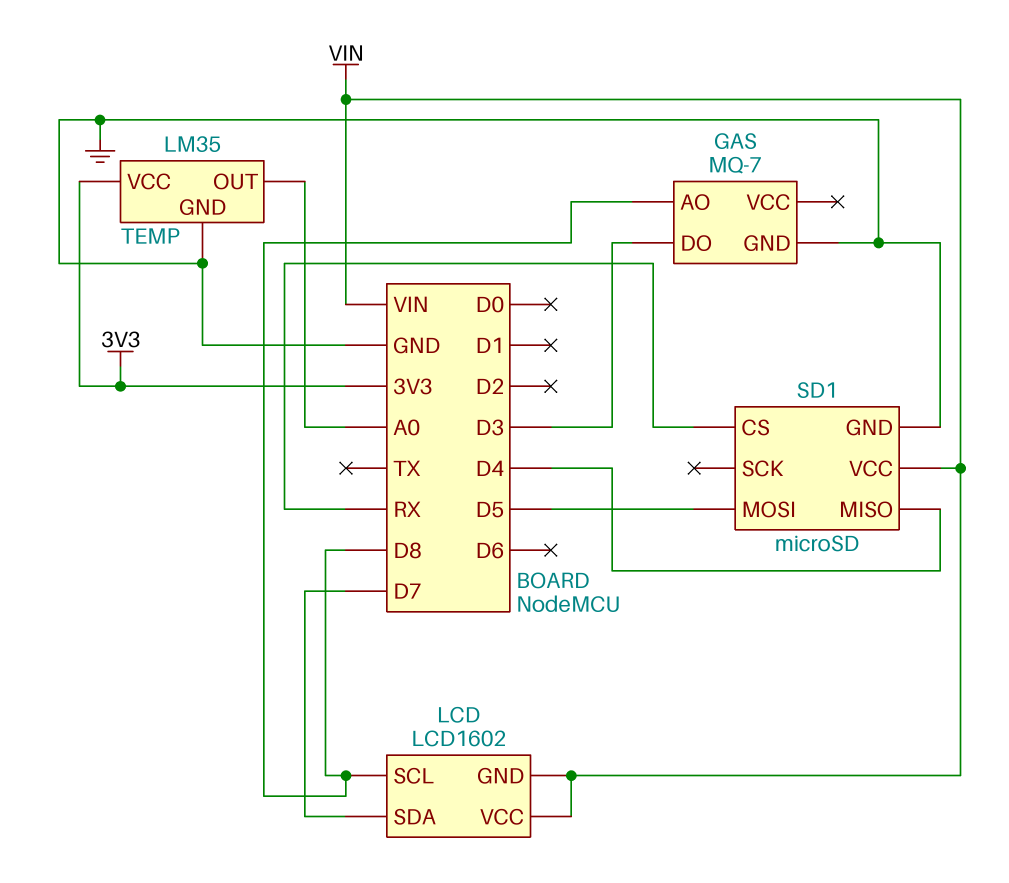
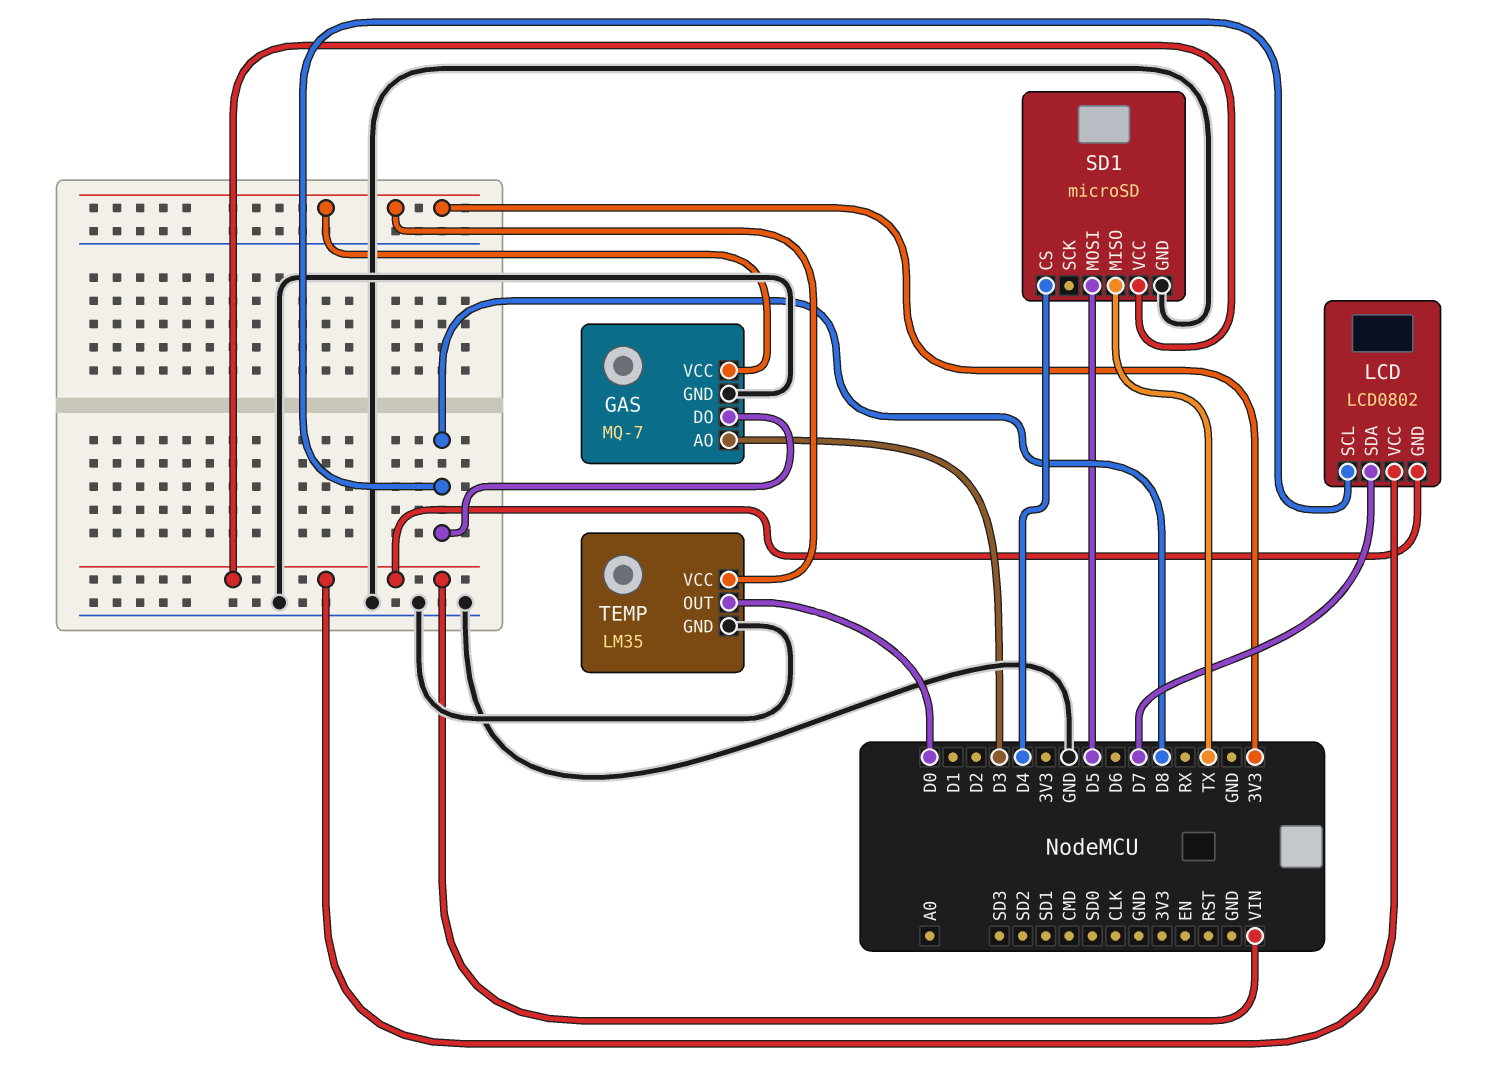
GAS pin AO: D8 -> D3
GAS pin DO: D3 -> D8
GAS pin VCC: none -> 3V3
LCD: LCD1602 -> LCD0802
SD1 pin CS: RX -> D4
SD1 pin MISO: D4 -> TX
TEMP pin OUT: A0 -> D0

